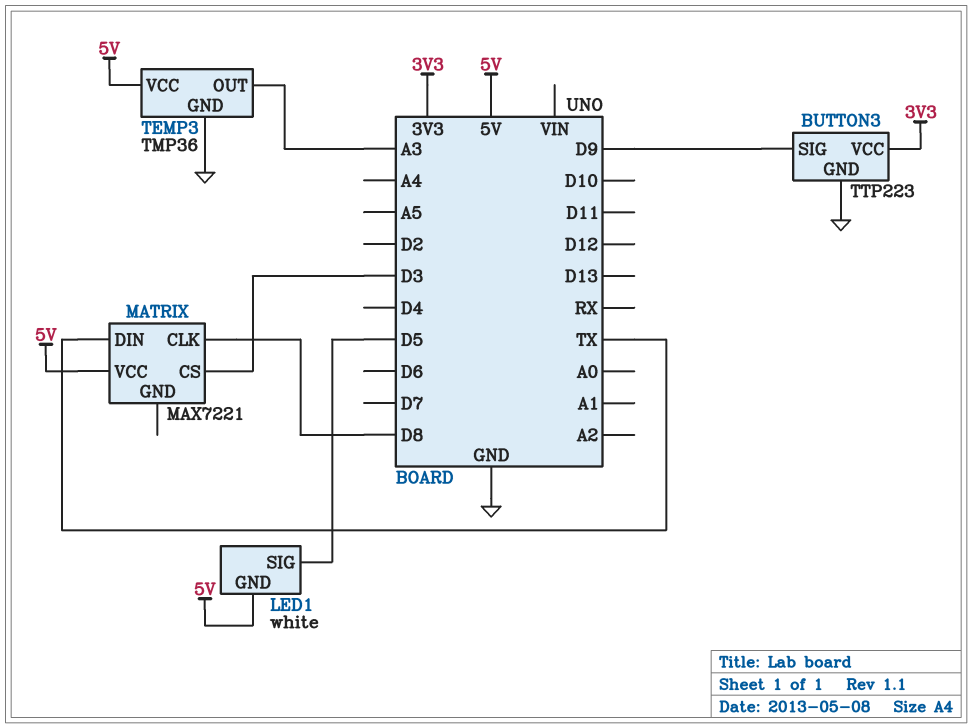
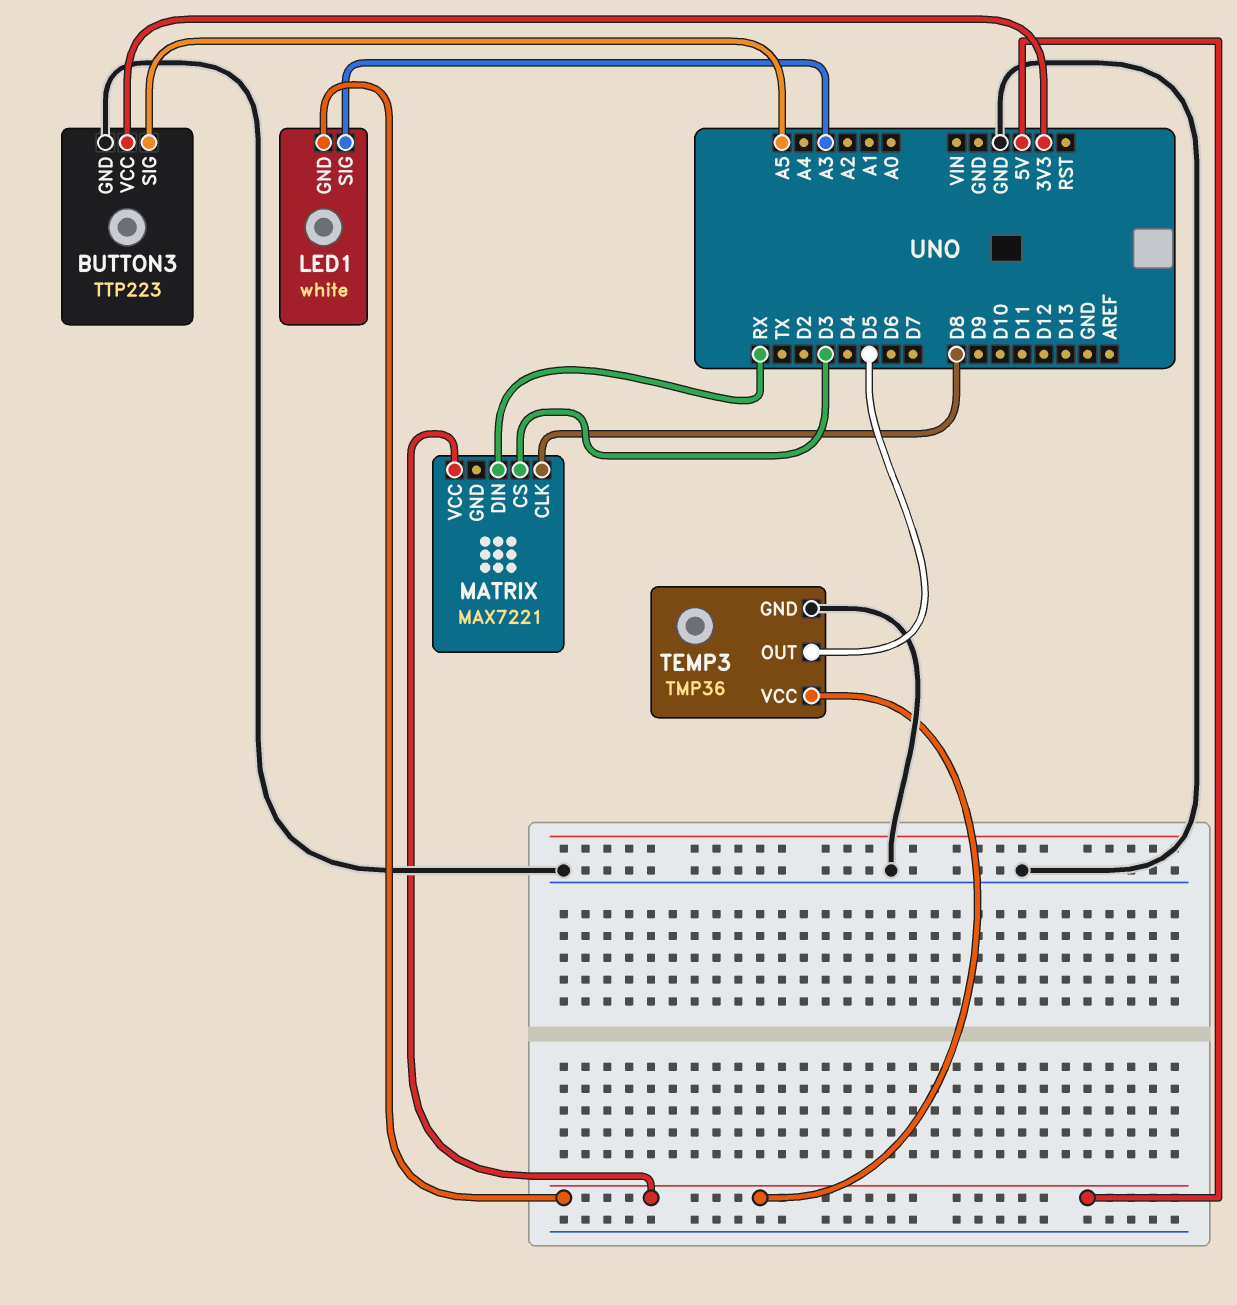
BUTTON3 pin SIG: D9 -> A5
LED1 pin SIG: D5 -> A3
MATRIX pin DIN: TX -> RX
TEMP3 pin OUT: A3 -> D5

